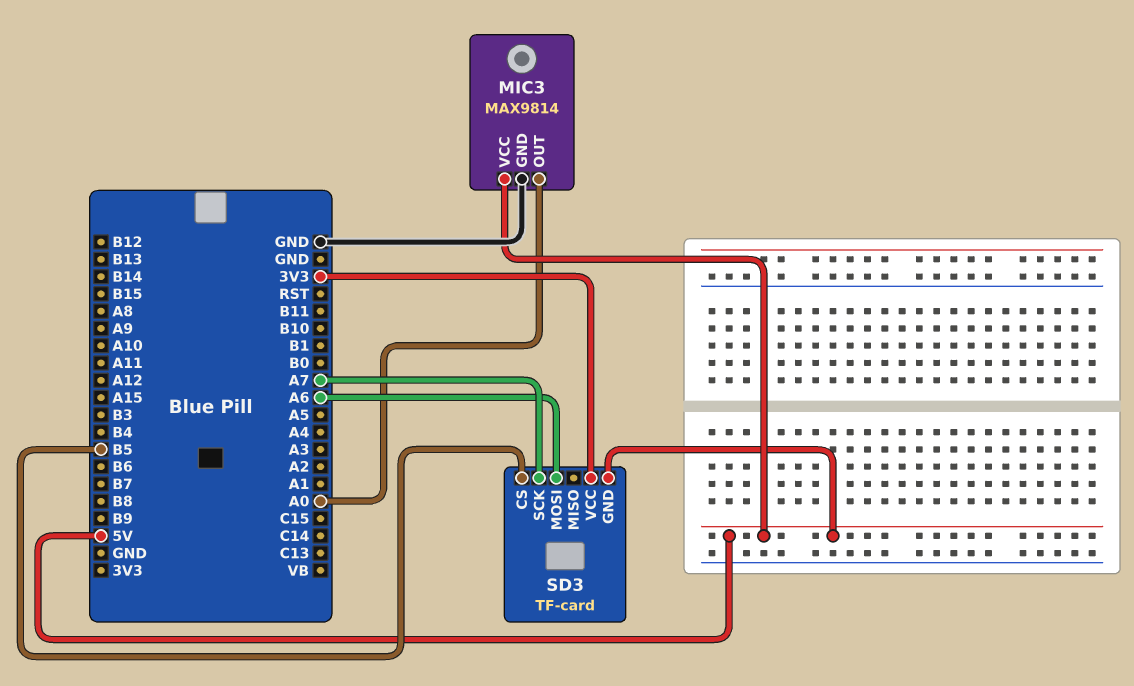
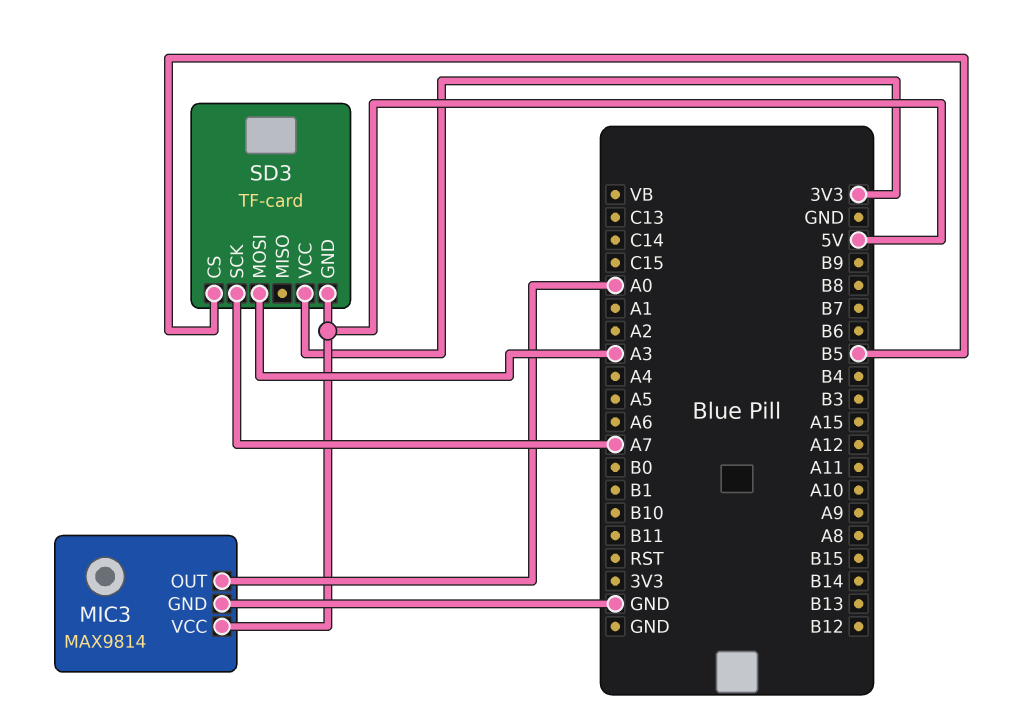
SD3 pin MOSI: A6 -> A3

